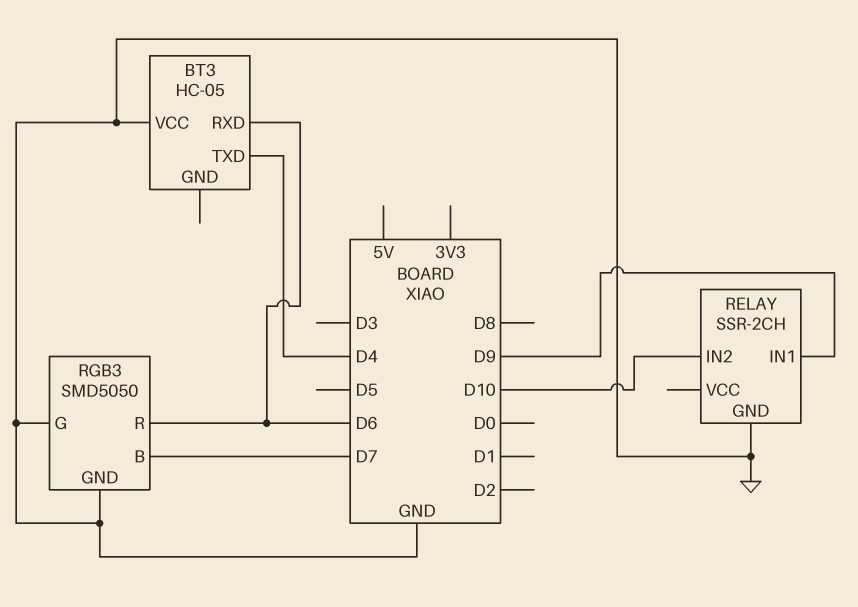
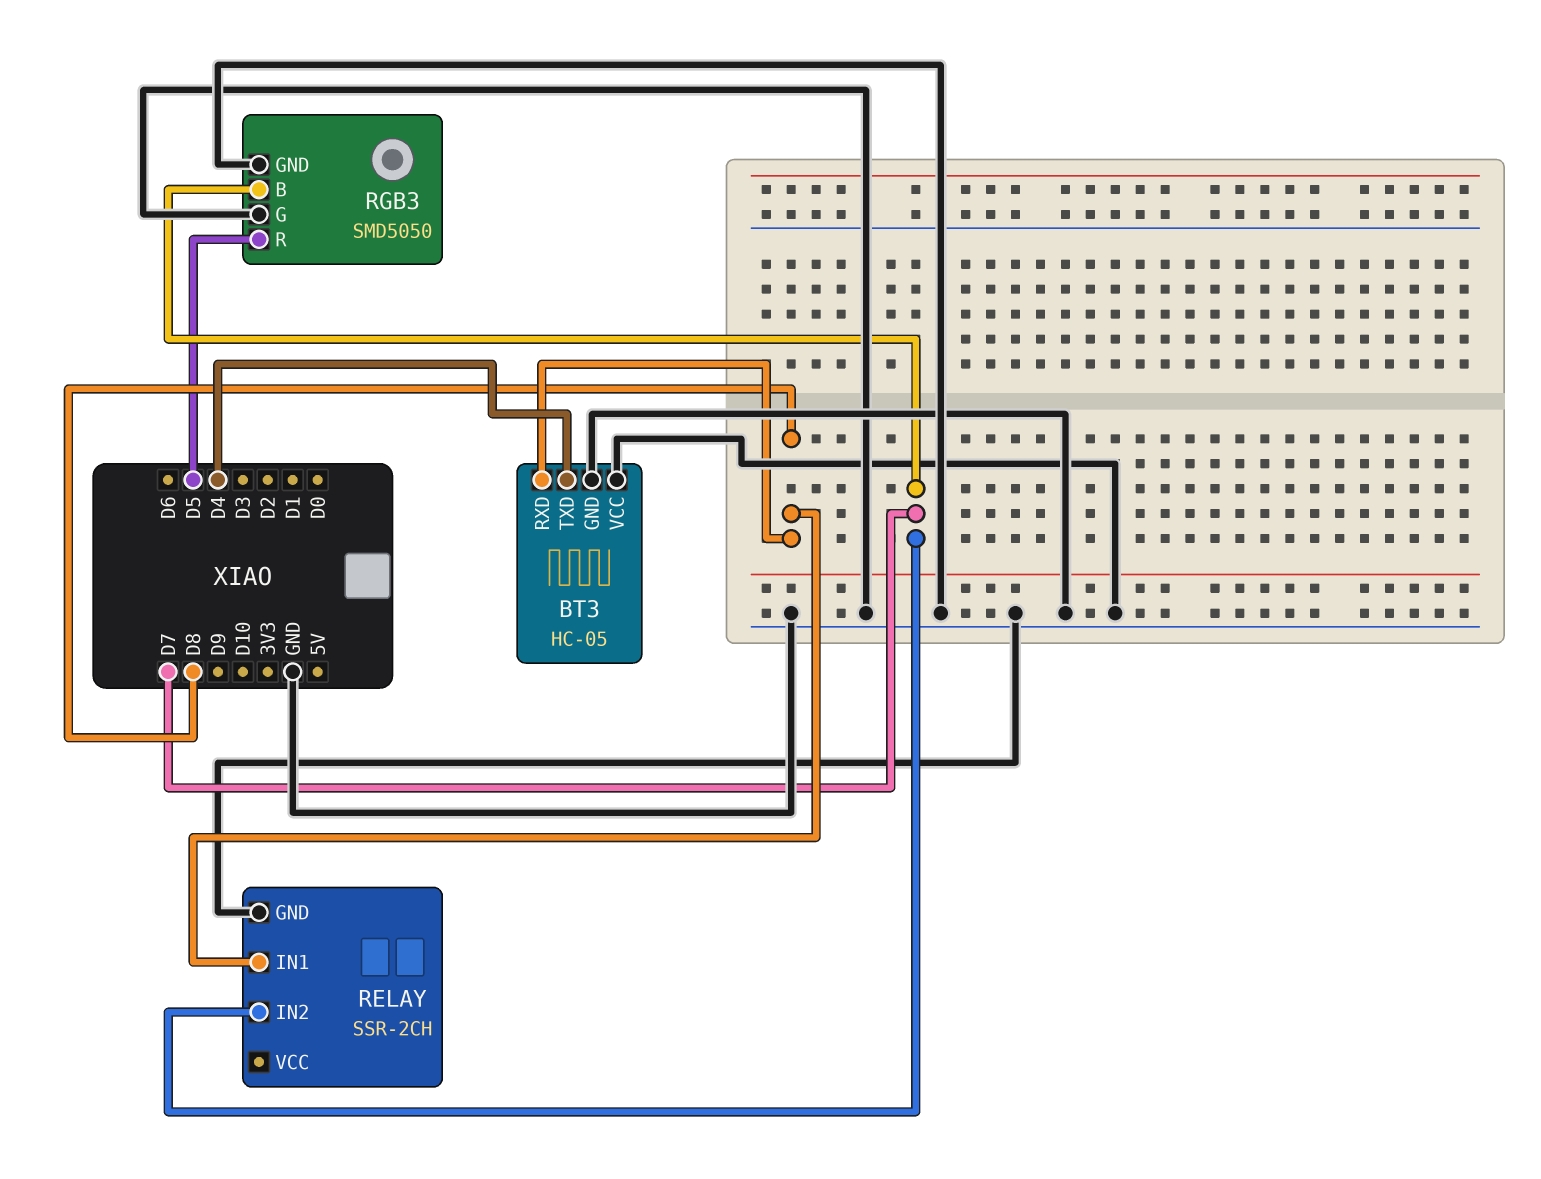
BT3 pin GND: none -> GND
BT3 pin RXD: D6 -> D8
RELAY pin IN1: D9 -> D8
RELAY pin IN2: D10 -> D7
RGB3 pin R: D6 -> D5

